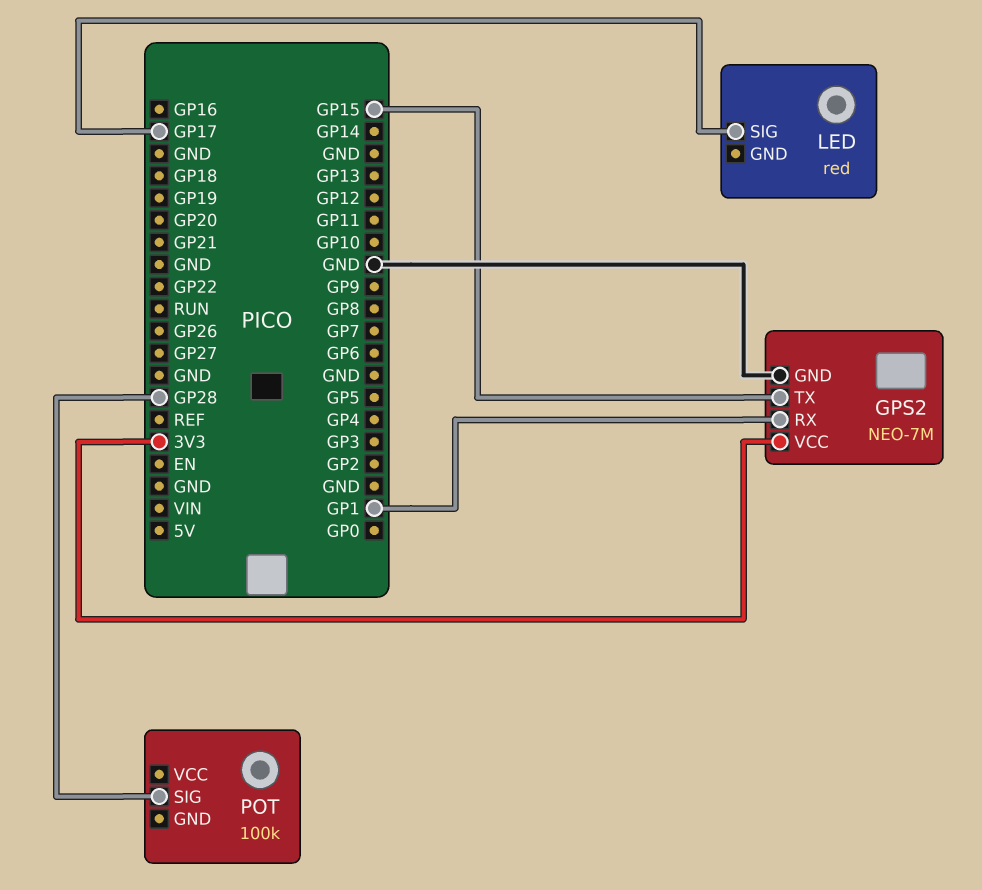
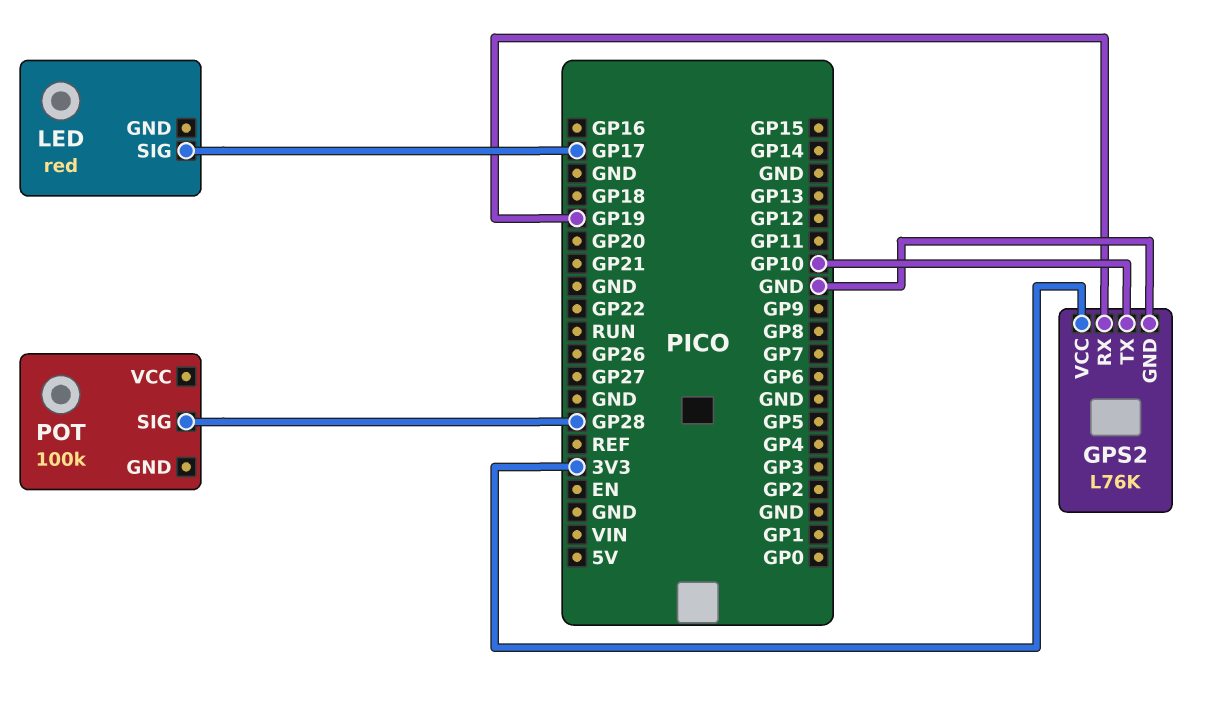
GPS2: NEO-7M -> L76K
GPS2 pin RX: GP1 -> GP19
GPS2 pin TX: GP15 -> GP10

